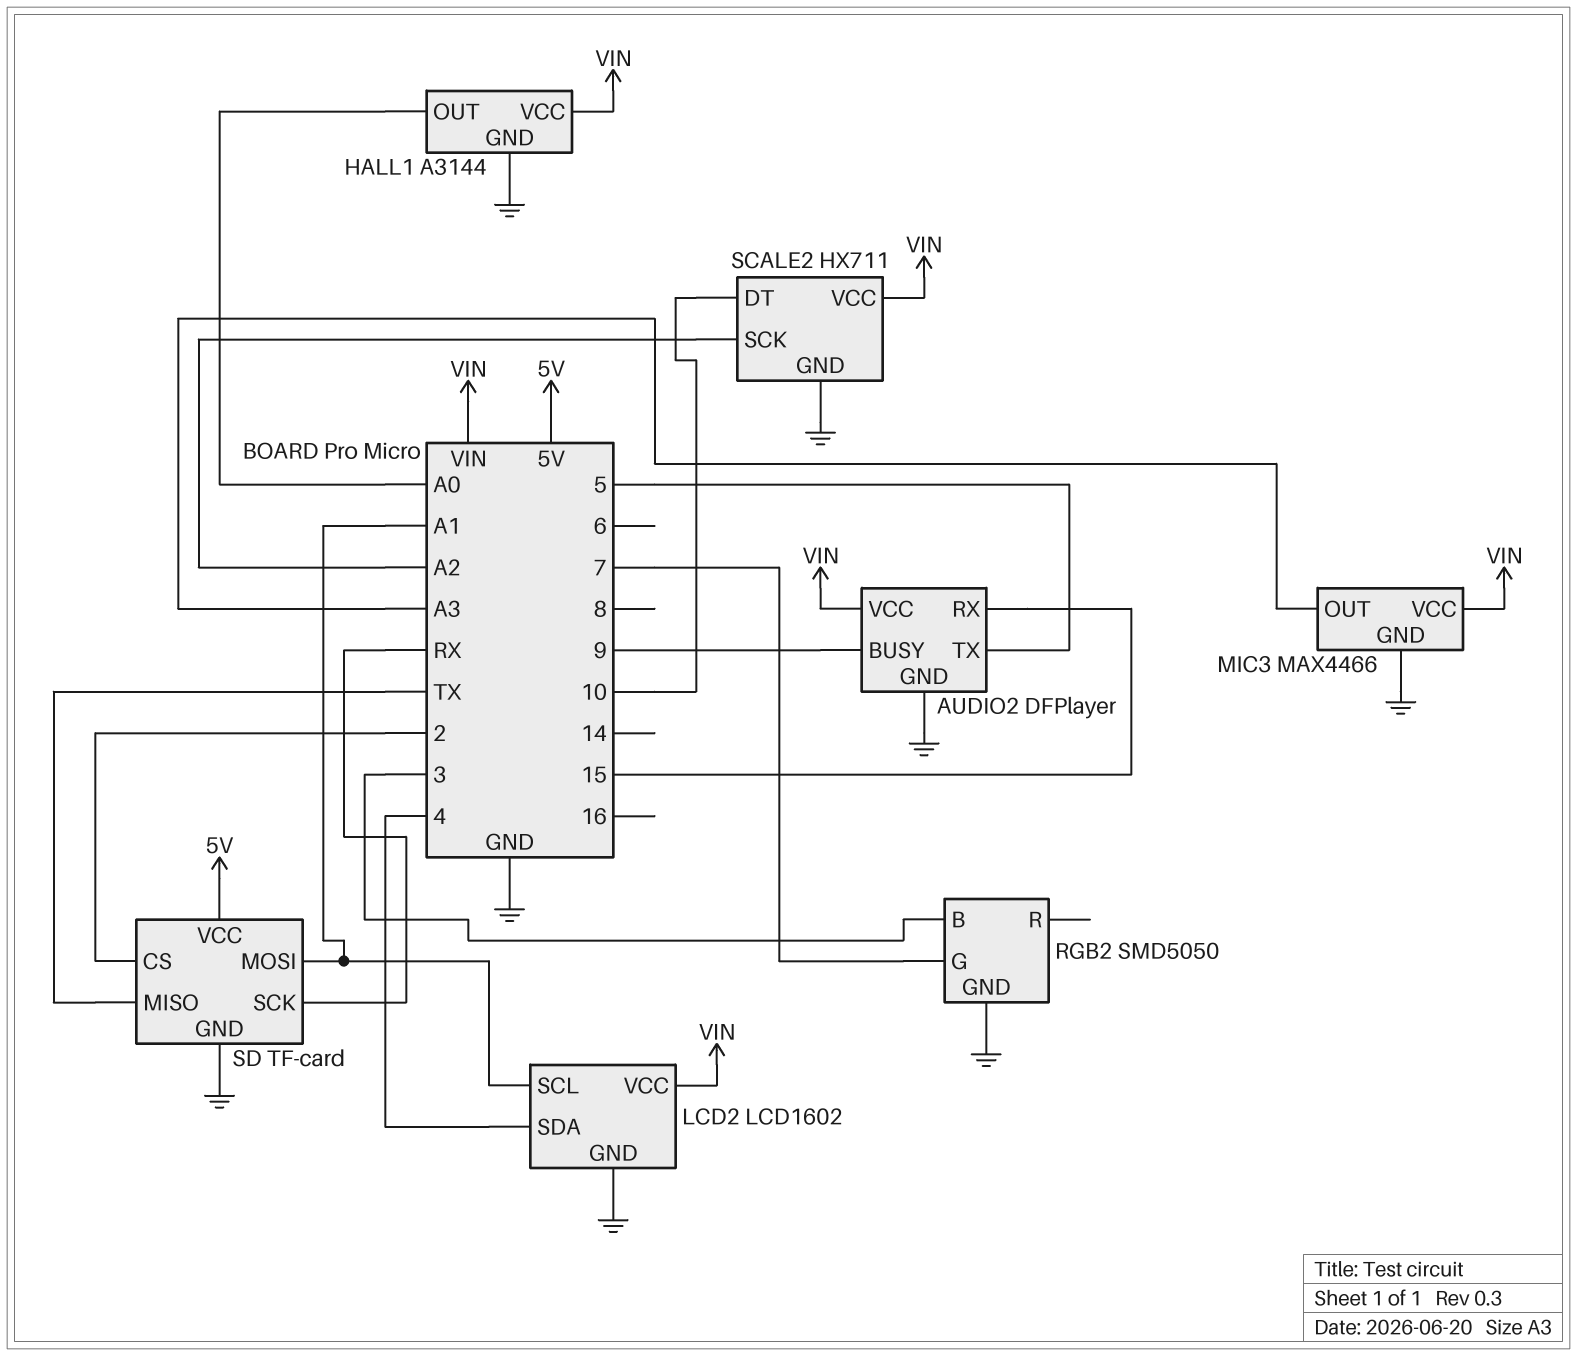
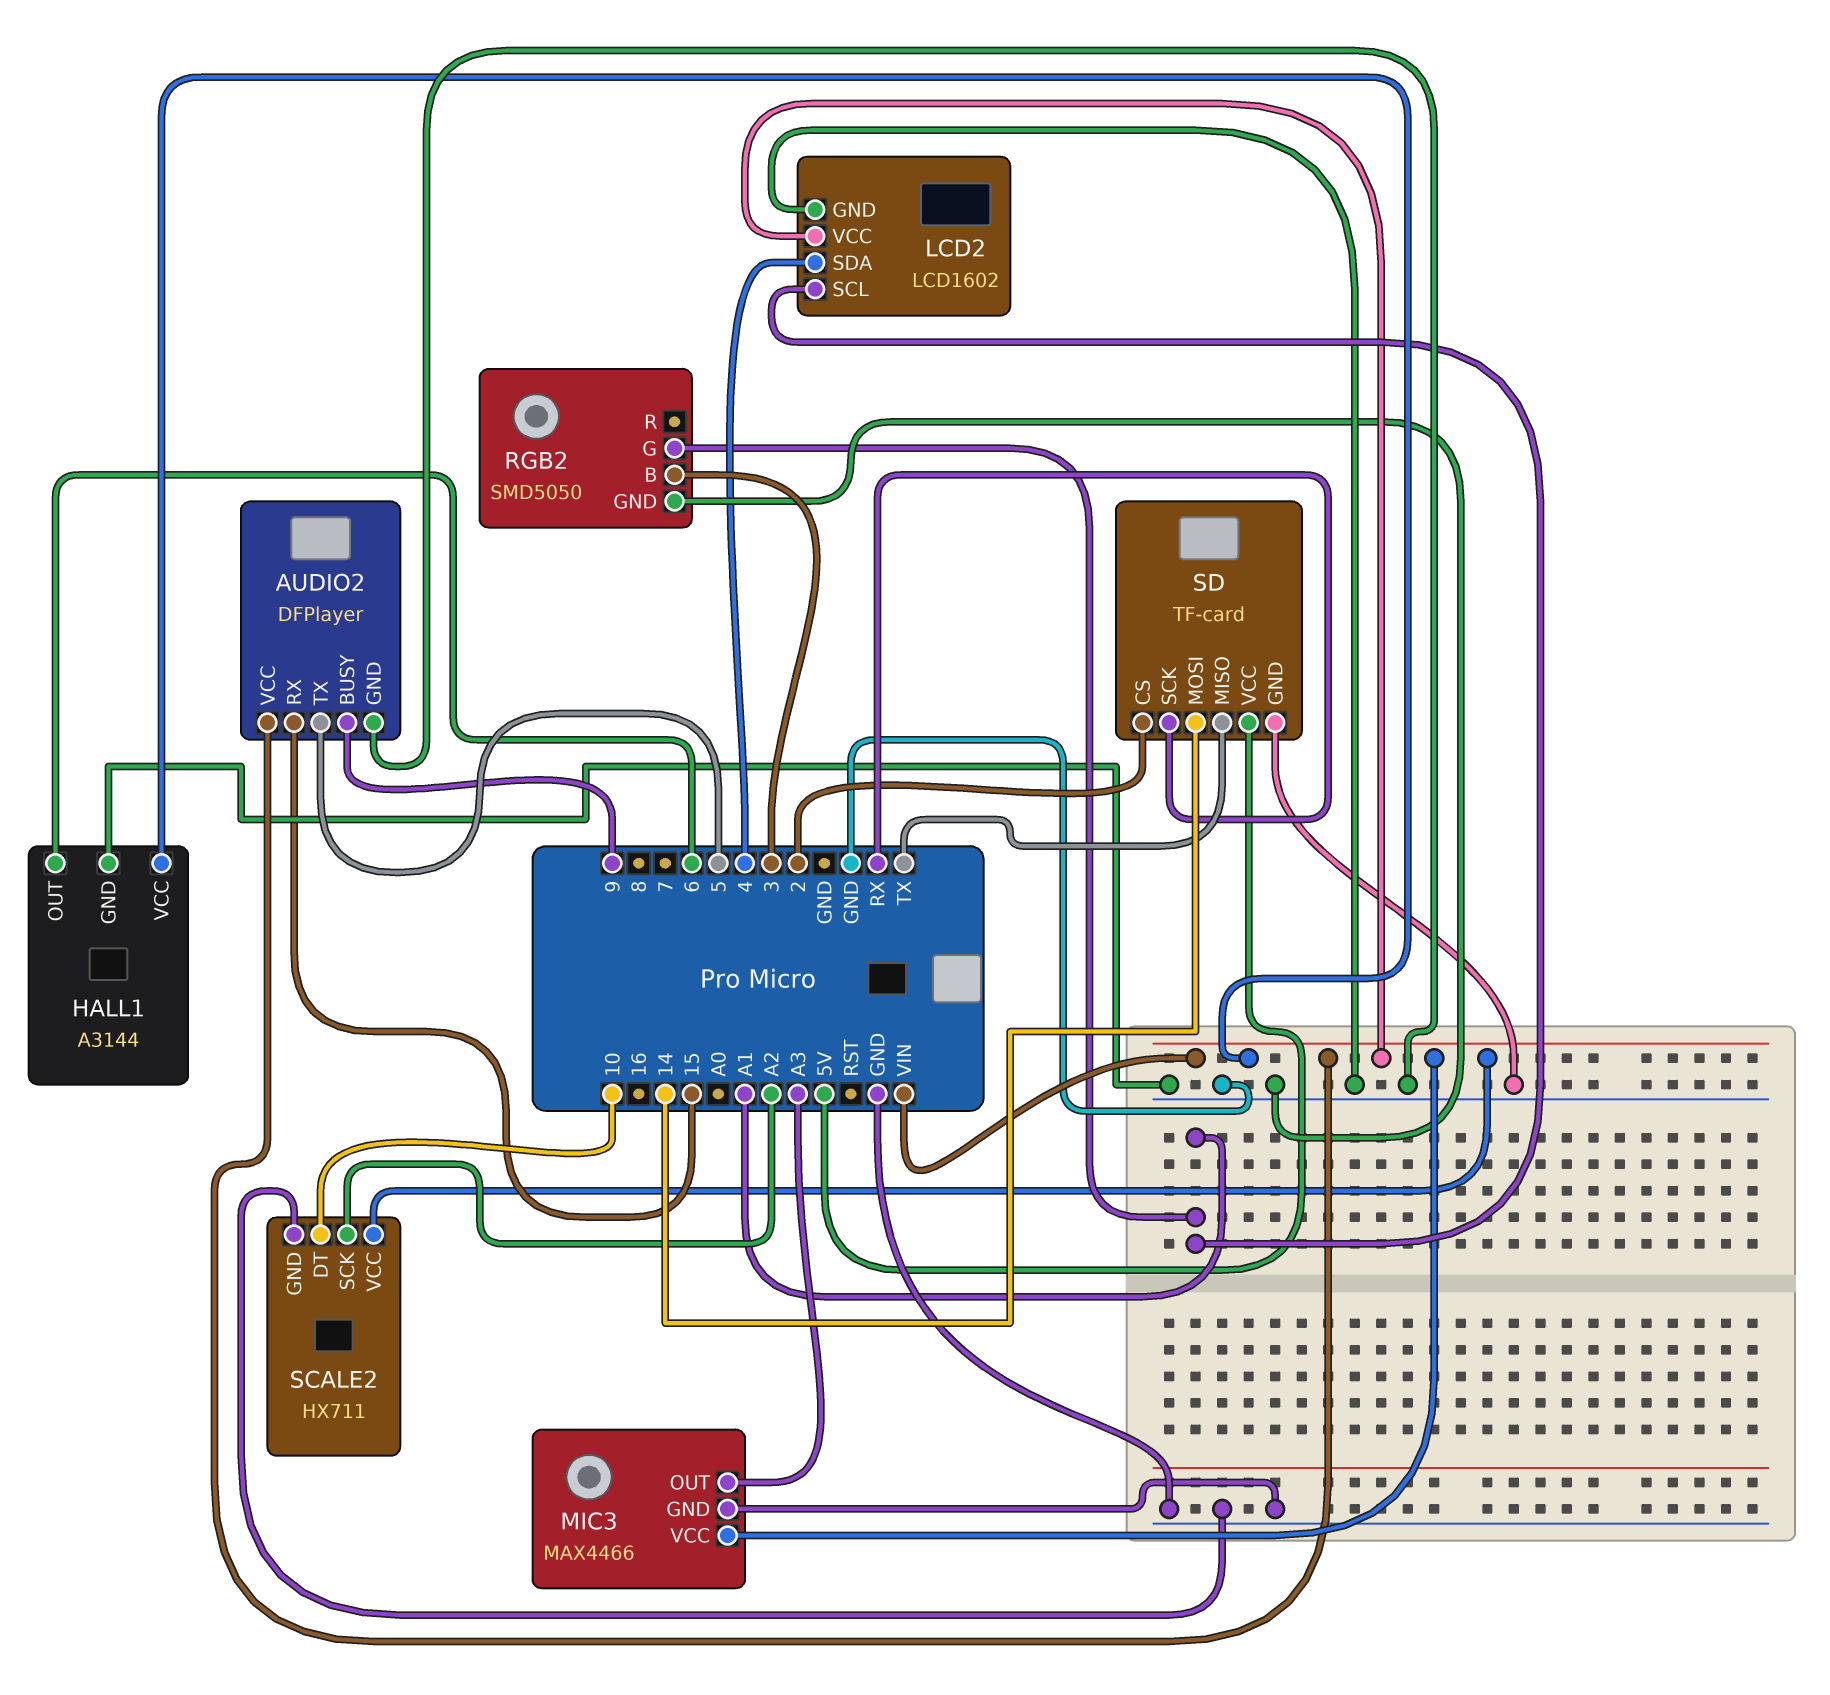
HALL1 pin OUT: A0 -> 6
RGB2 pin G: 7 -> A1
SD pin MOSI: A1 -> 14

